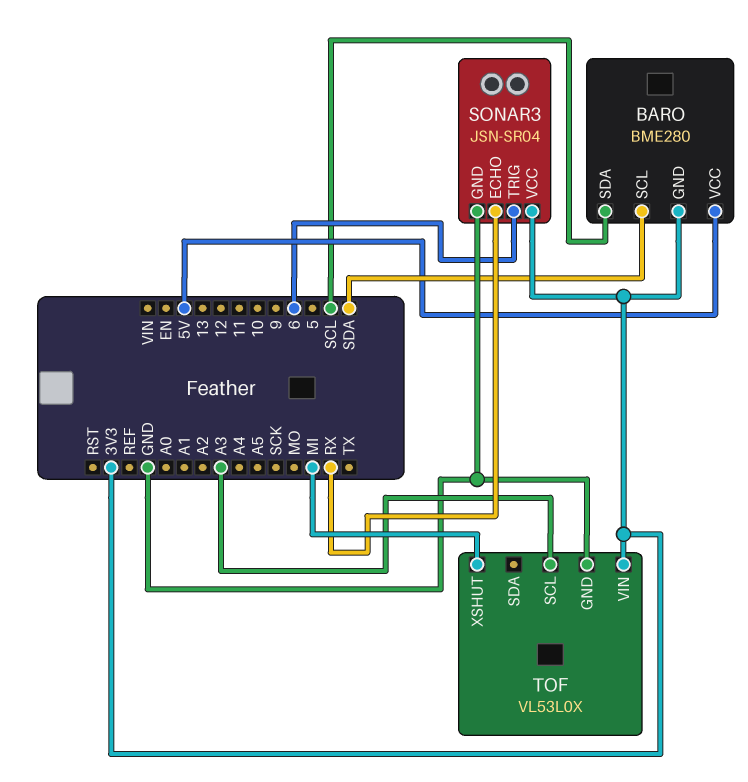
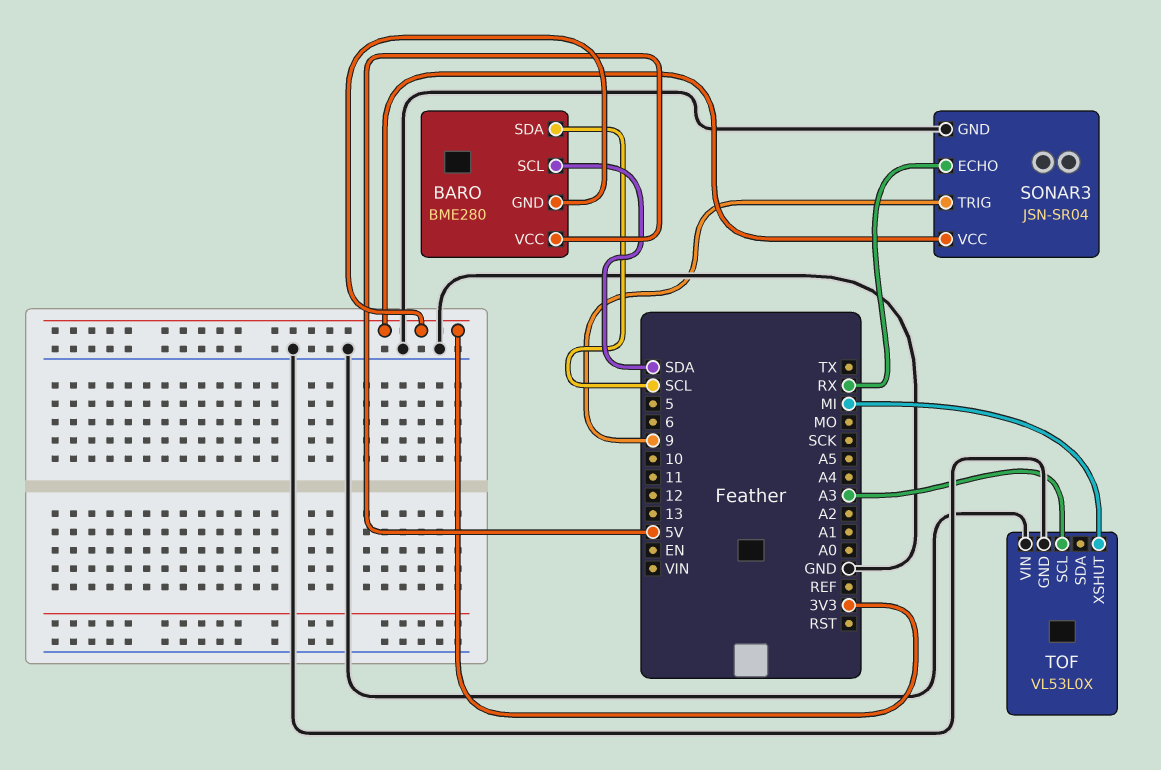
SONAR3 pin TRIG: 6 -> 9
TOF pin VIN: 3V3 -> GND

